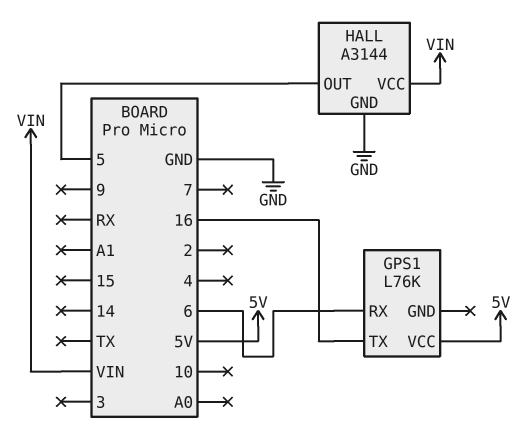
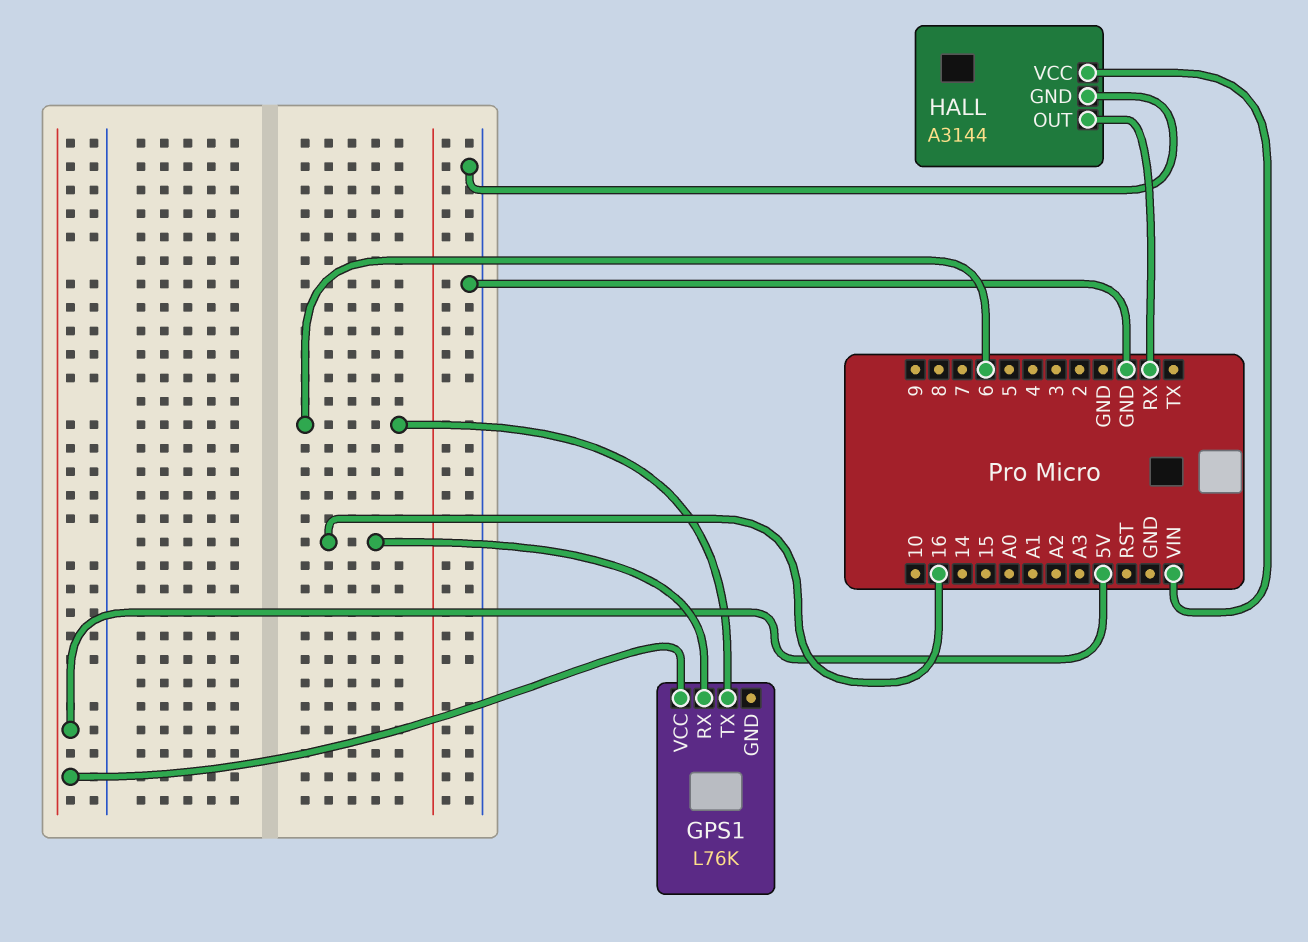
GPS1 pin RX: 6 -> 16
GPS1 pin TX: 16 -> 6
HALL pin OUT: 5 -> RX

